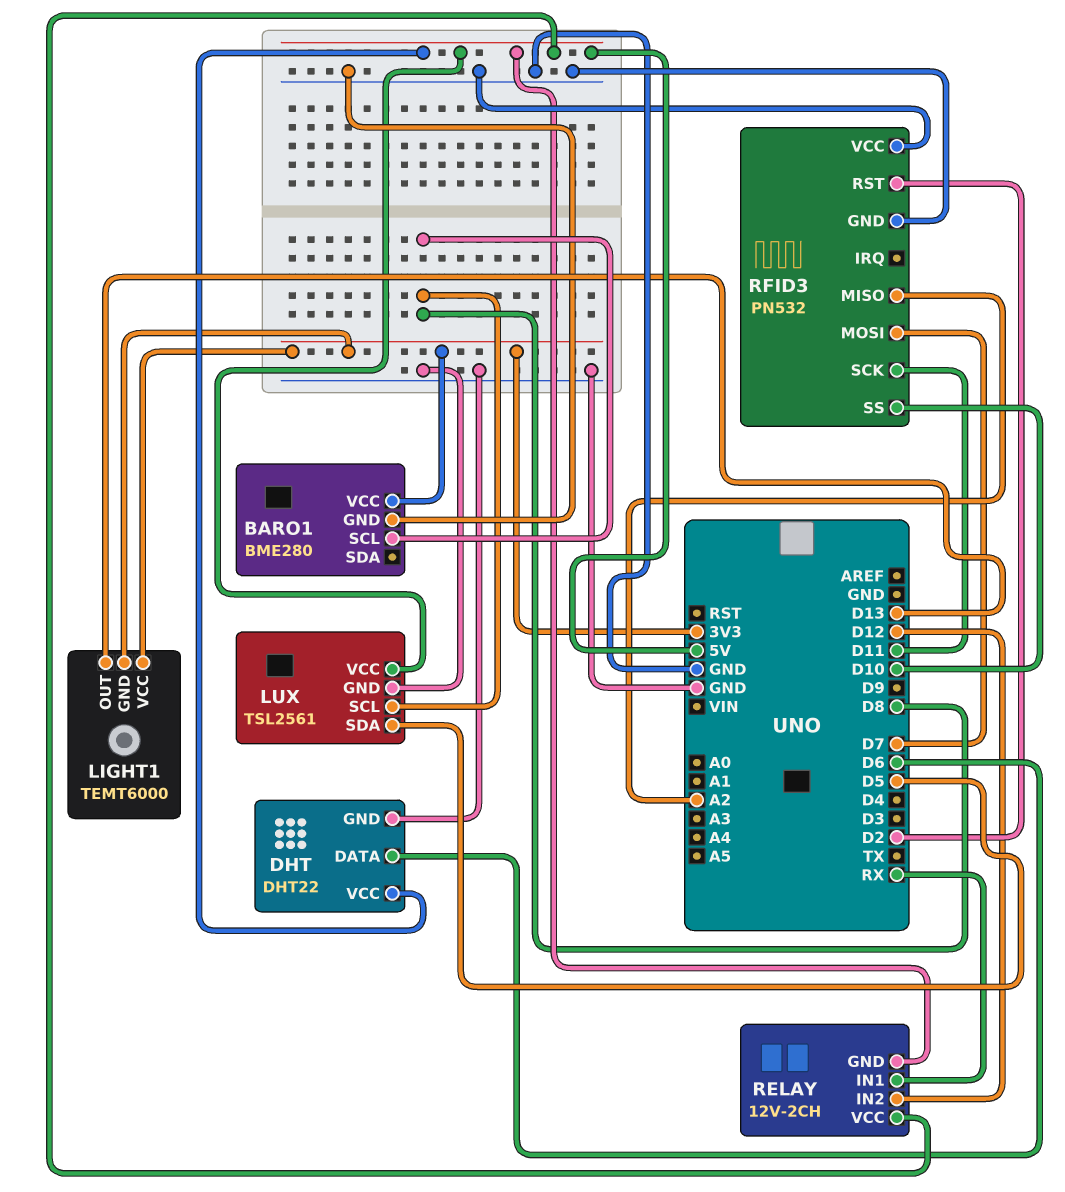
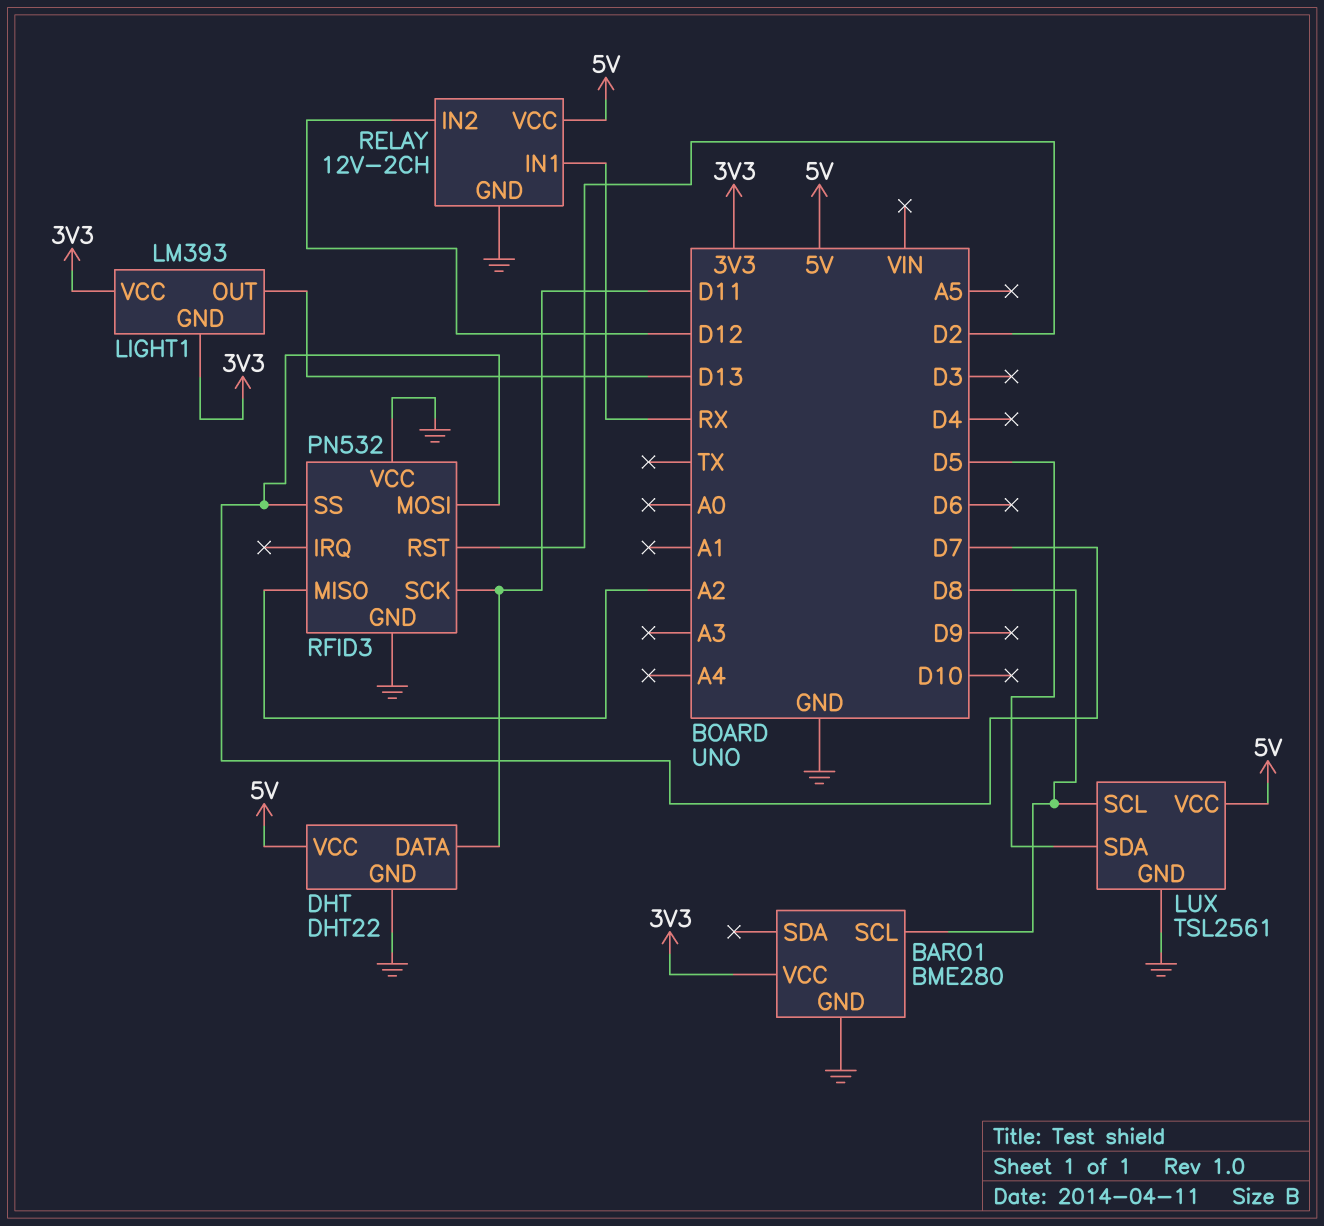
DHT pin DATA: D6 -> D11
LIGHT1: TEMT6000 -> LM393
RELAY pin GND: 5V -> GND
RFID3 pin SS: D10 -> D7

